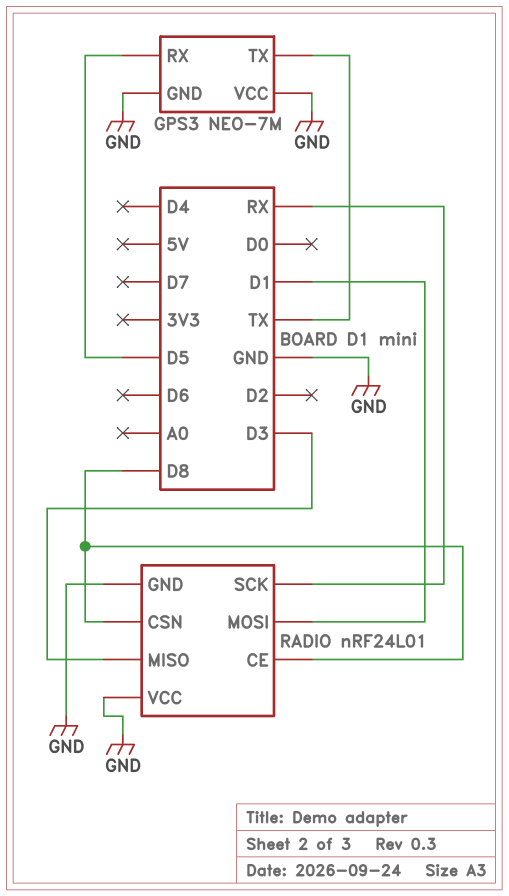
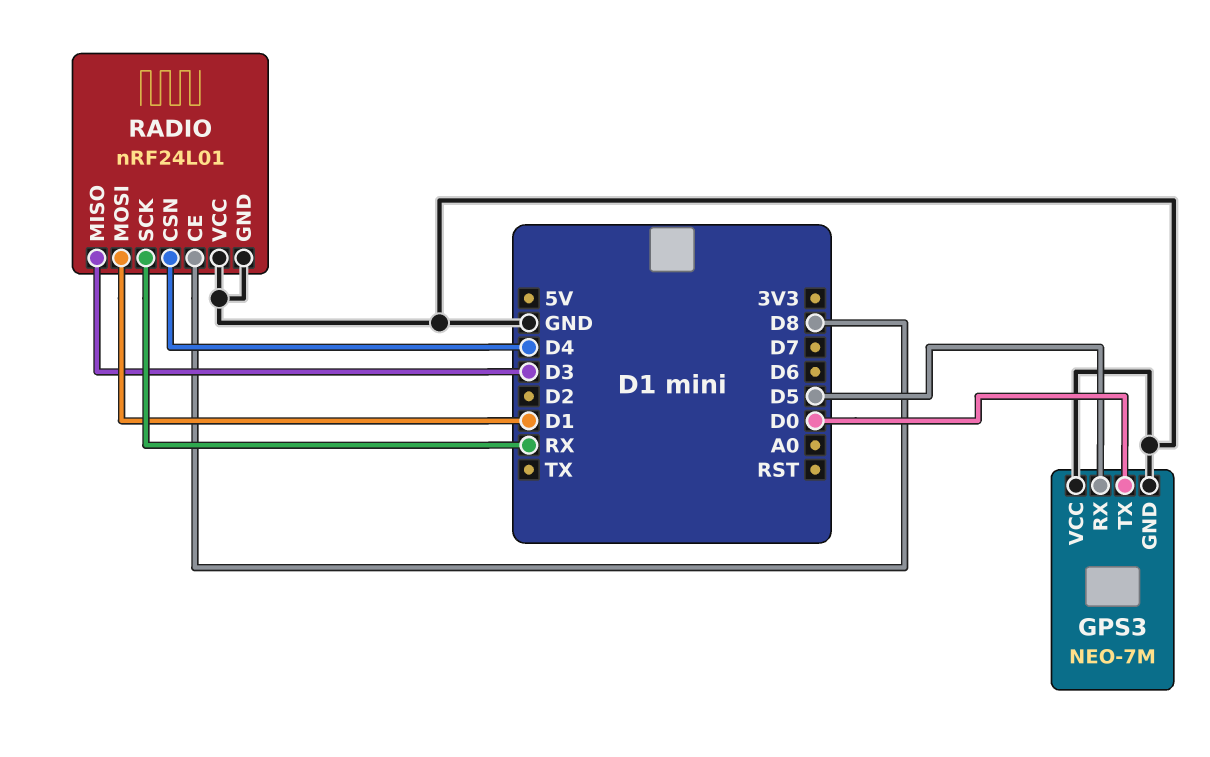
GPS3 pin TX: TX -> D0
RADIO pin CSN: D8 -> D4

